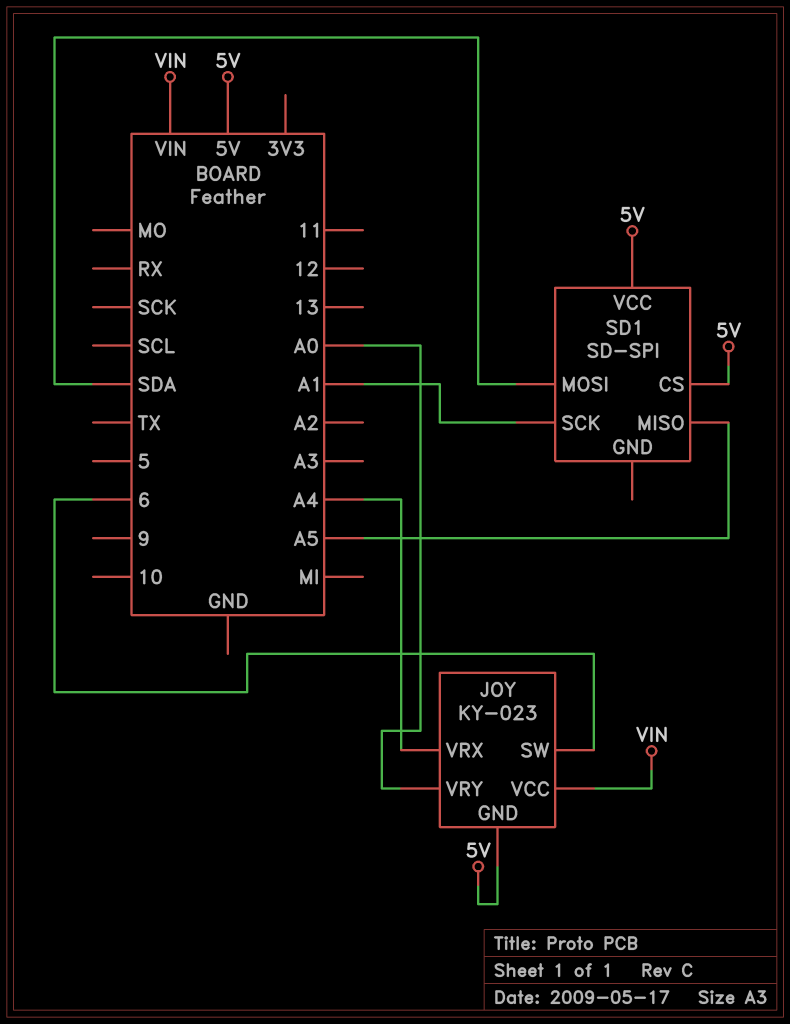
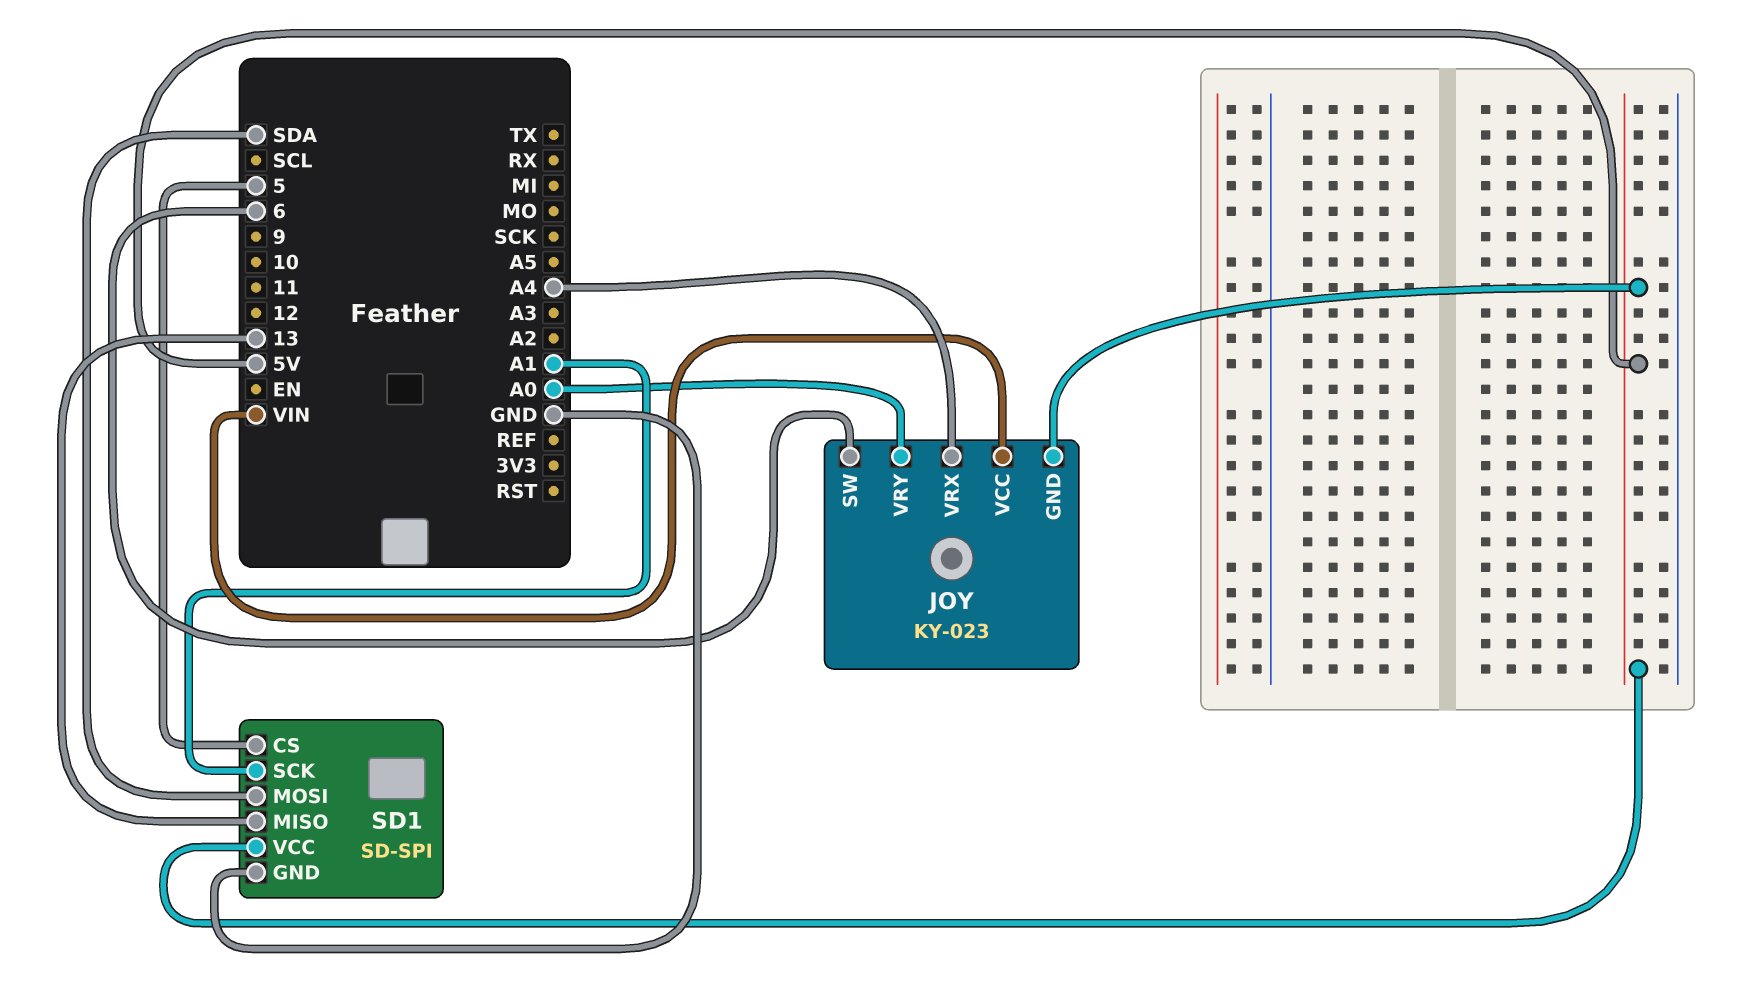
SD1 pin CS: 5V -> 5
SD1 pin GND: none -> GND
SD1 pin MISO: A5 -> 13

